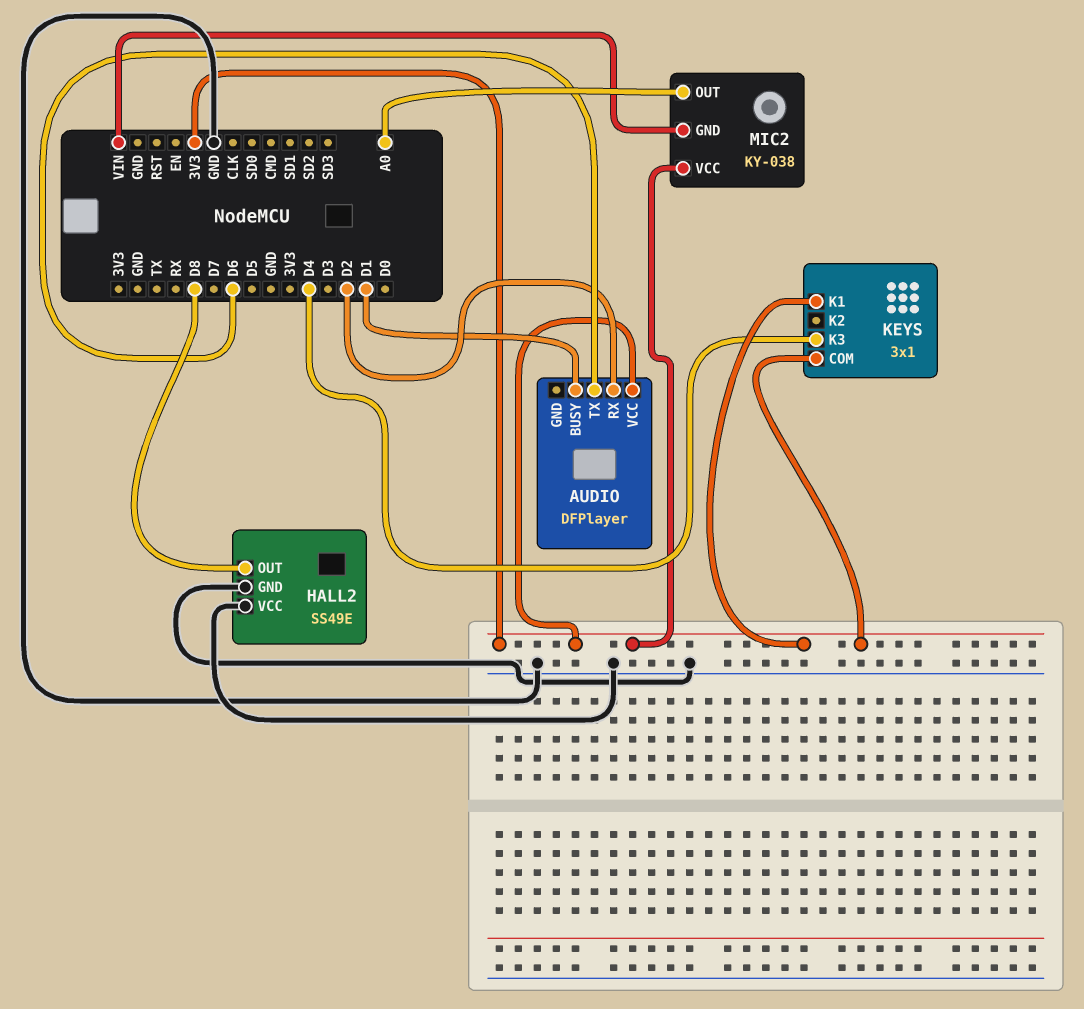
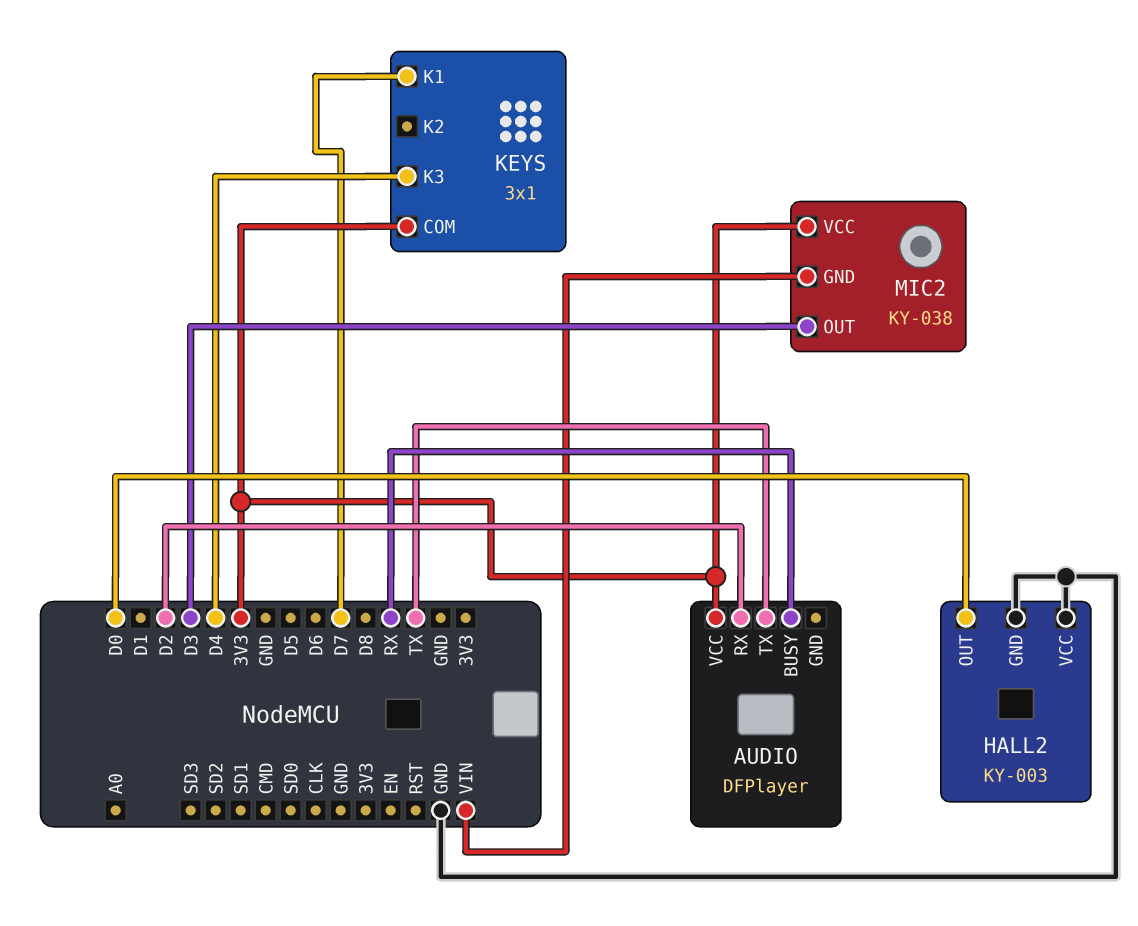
AUDIO pin BUSY: D1 -> RX
AUDIO pin TX: D6 -> TX
HALL2: SS49E -> KY-003
HALL2 pin OUT: D8 -> D0
KEYS pin K1: 3V3 -> D7
MIC2 pin OUT: A0 -> D3

